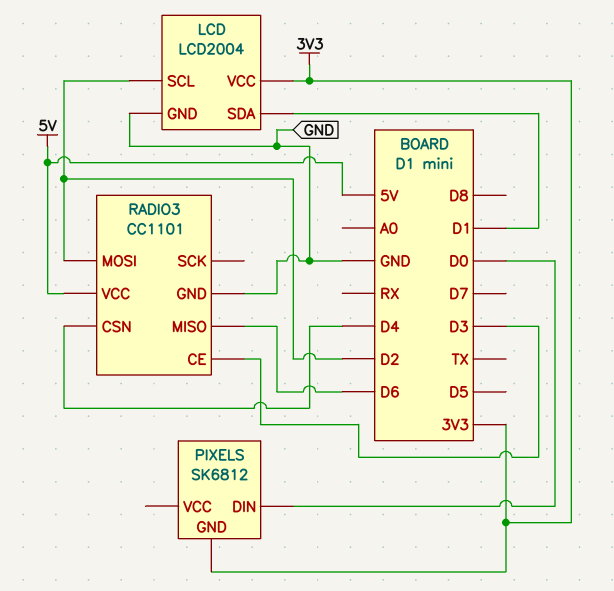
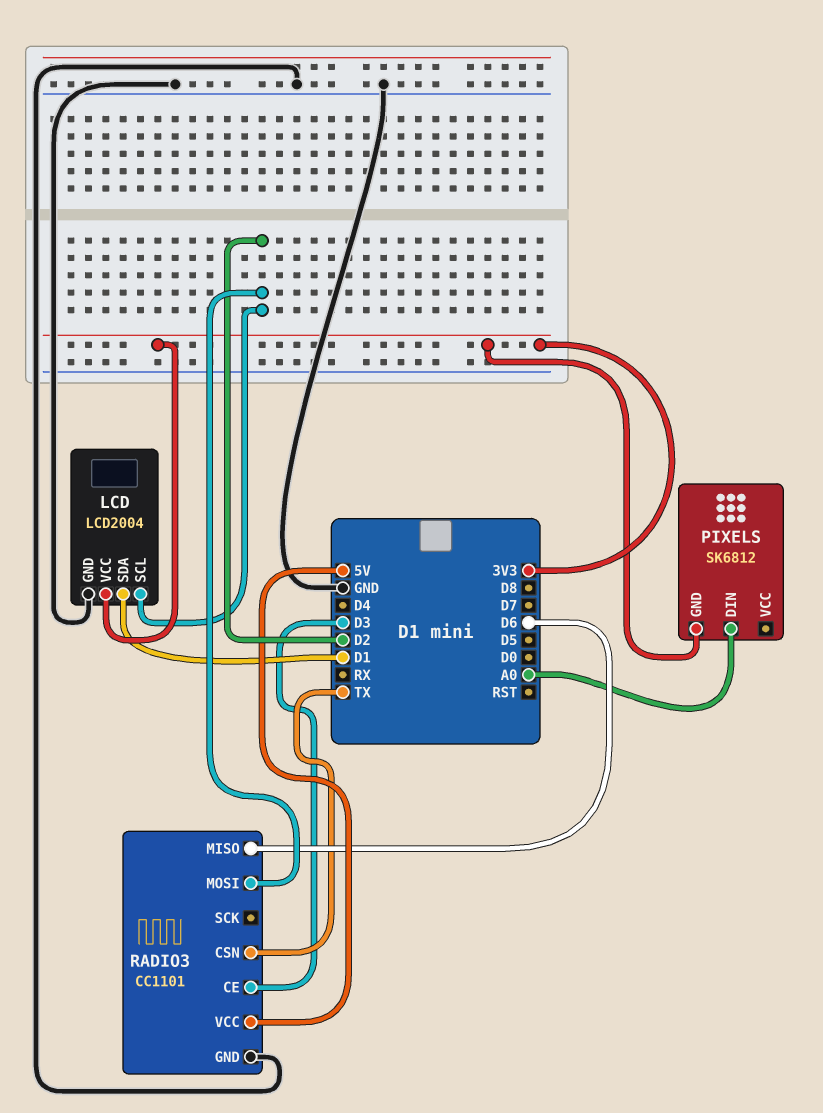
PIXELS pin DIN: D0 -> A0
RADIO3 pin CSN: D4 -> TX

